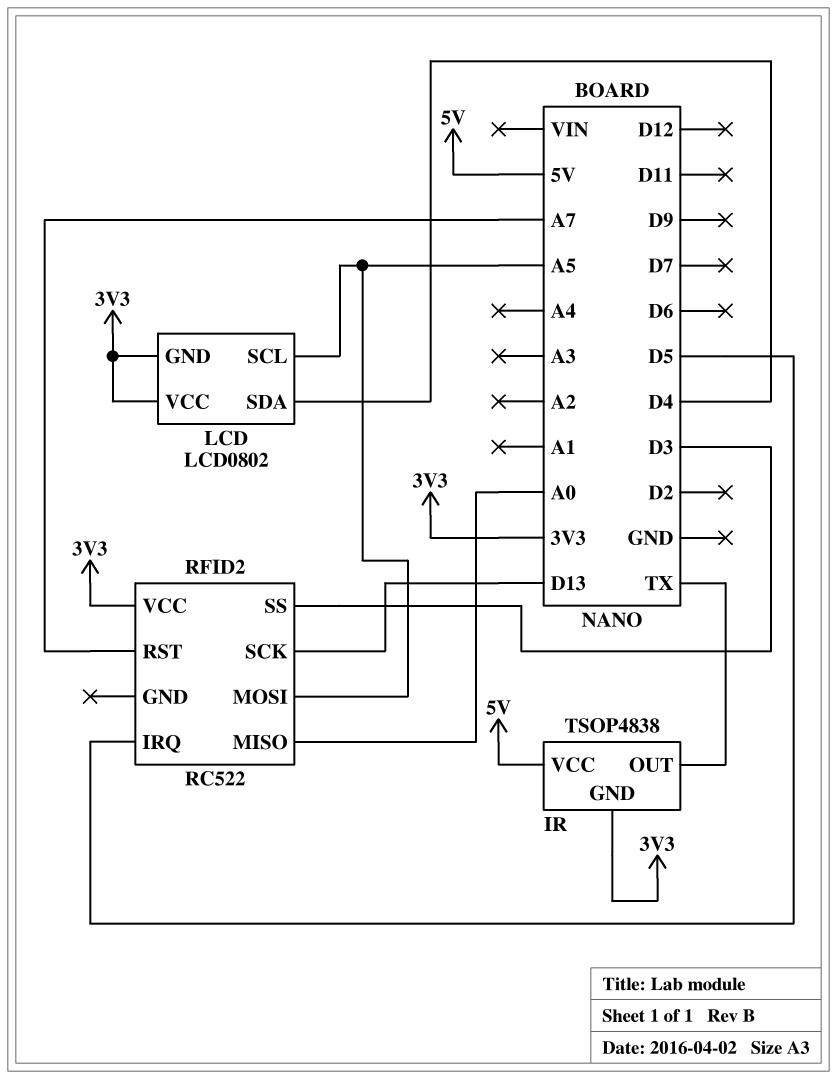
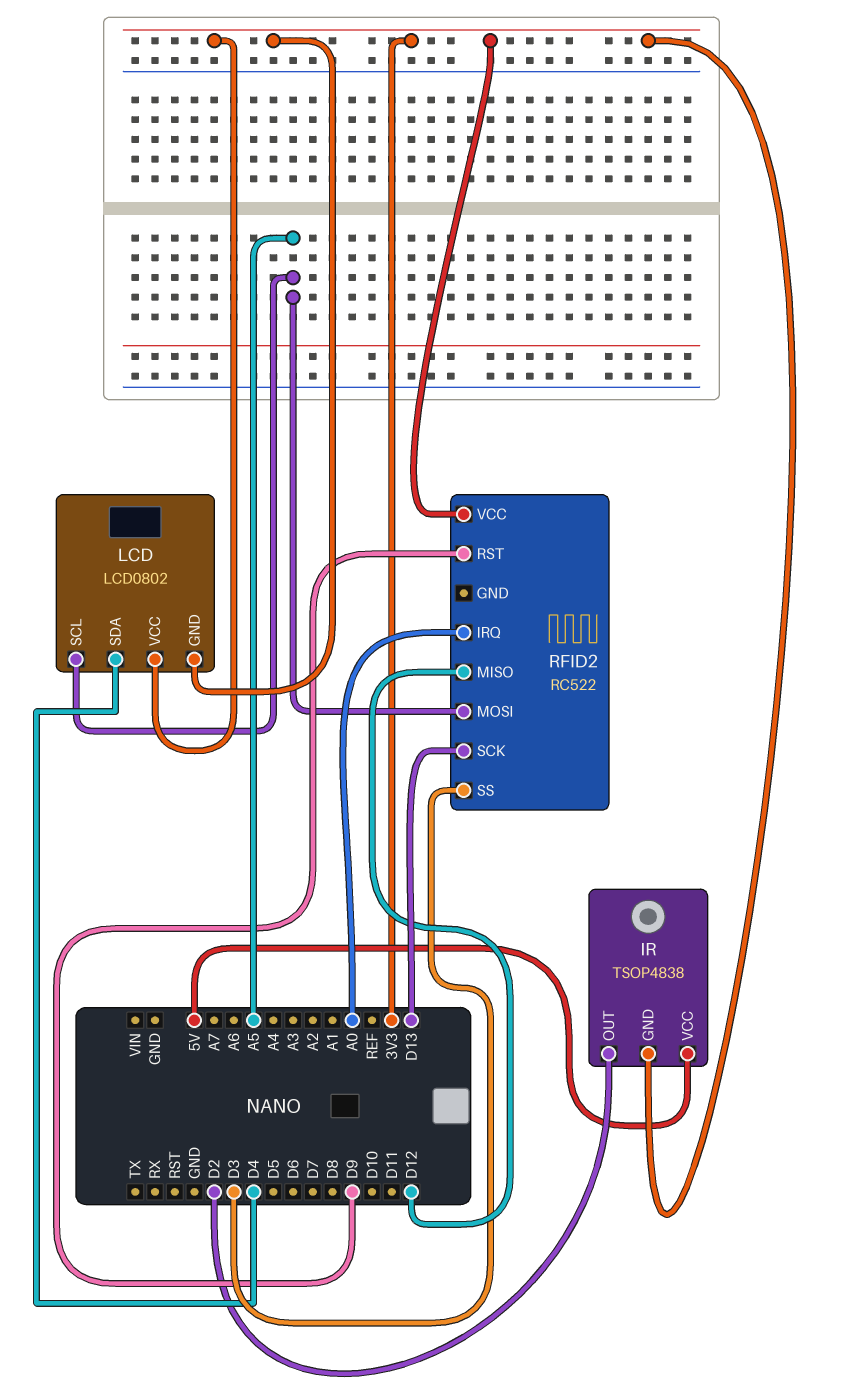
IR pin OUT: TX -> D2
RFID2 pin IRQ: D5 -> A0
RFID2 pin MISO: A0 -> D12
RFID2 pin RST: A7 -> D9

